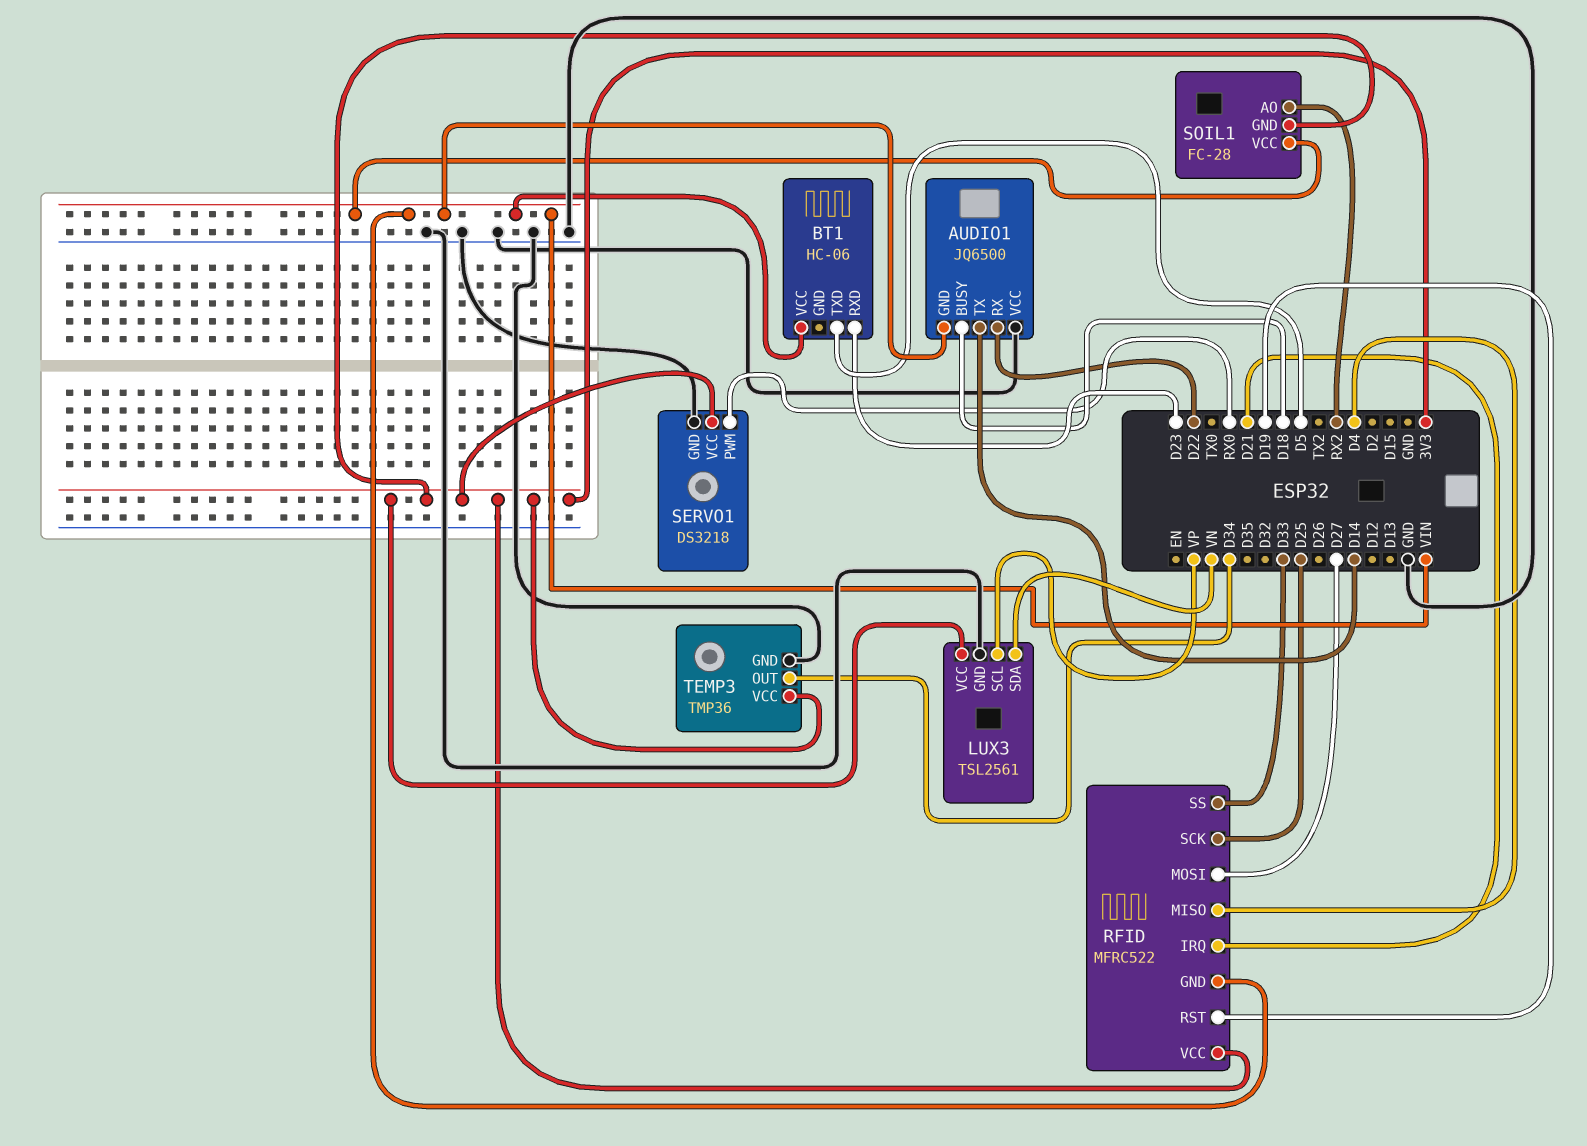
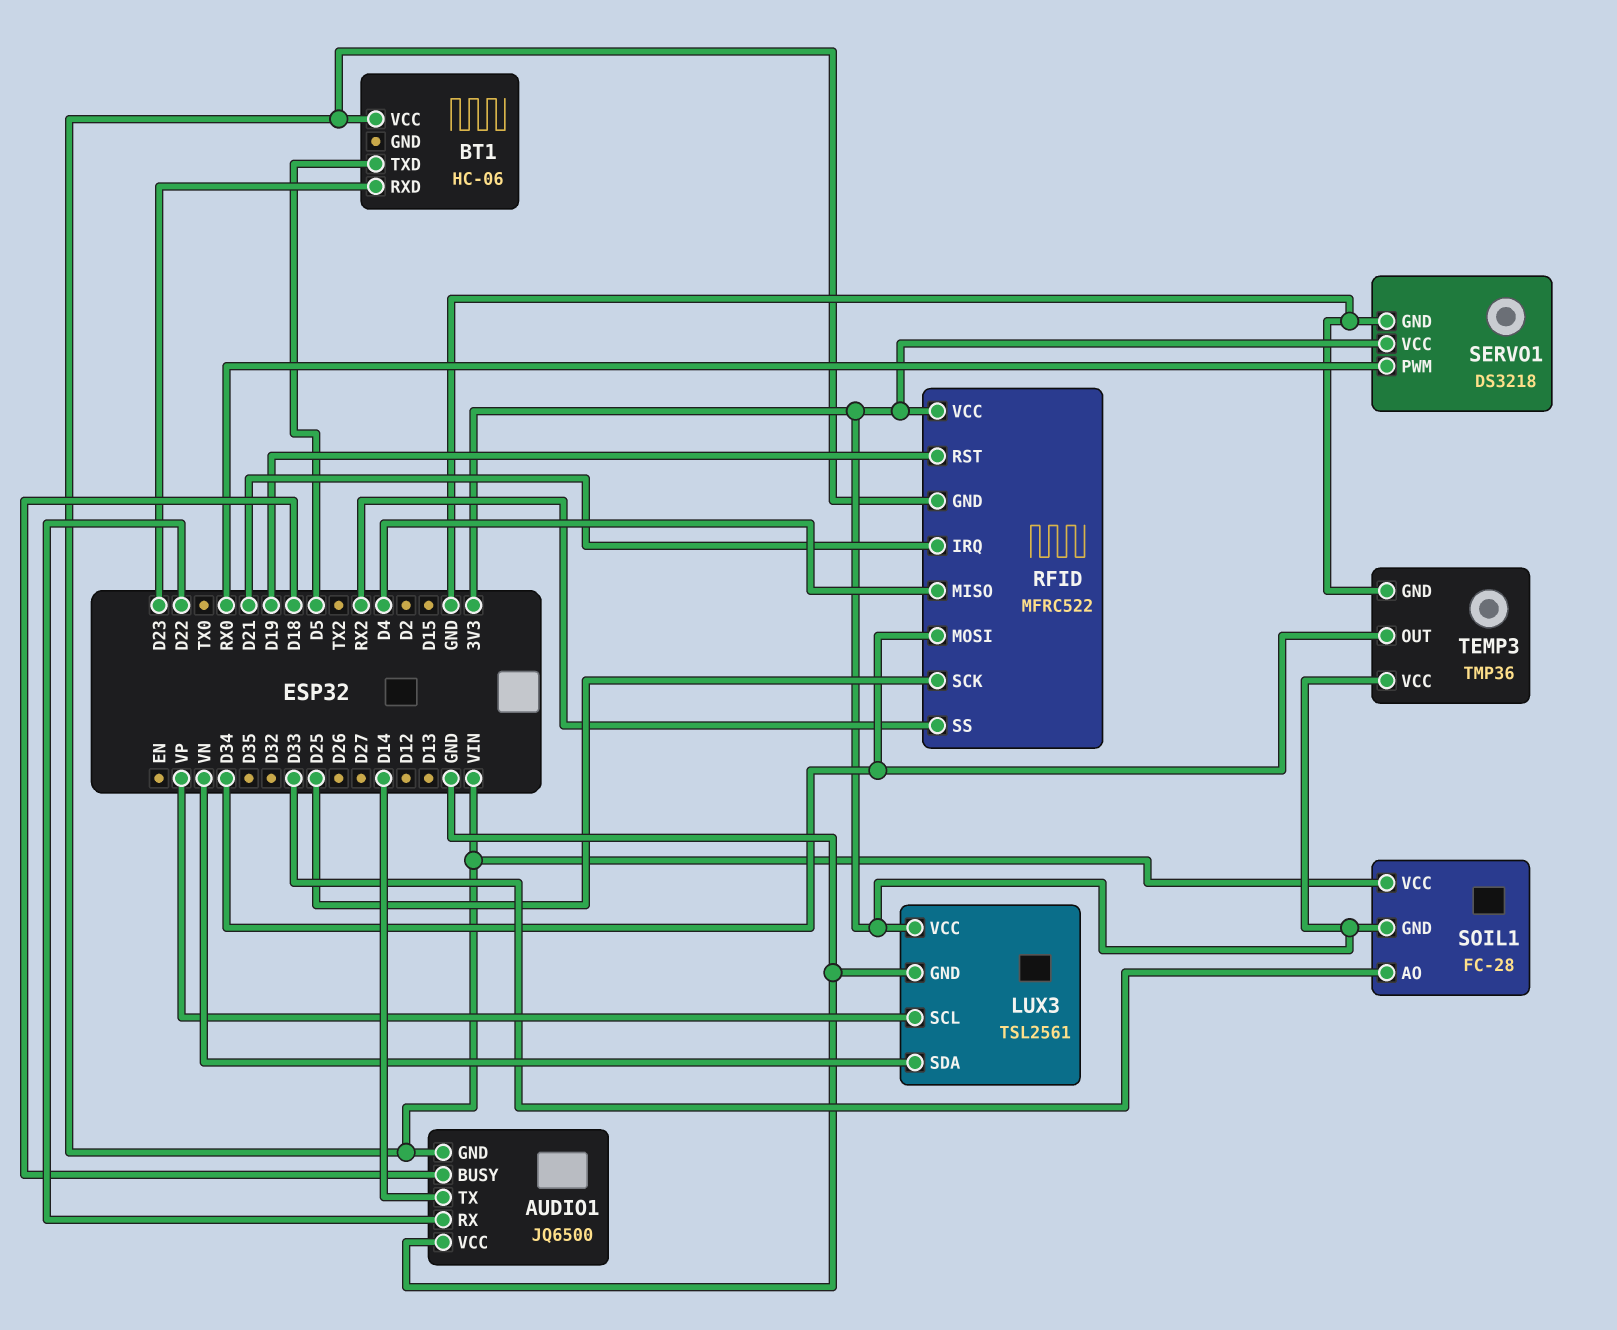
RFID pin MOSI: D27 -> D34
RFID pin SS: D33 -> RX2
SOIL1 pin AO: RX2 -> D33

